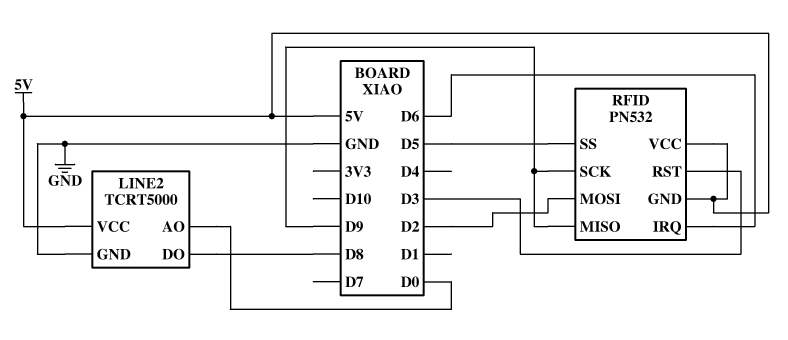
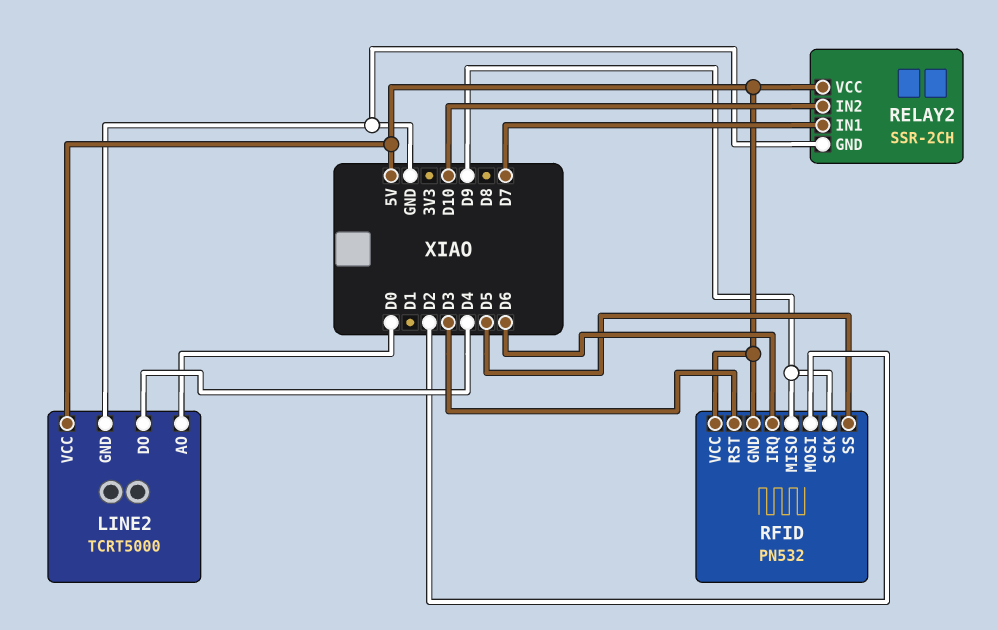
LINE2 pin DO: D8 -> D4
RELAY2: none -> SSR-2CH
RELAY2 pin GND: none -> GND
RELAY2 pin IN1: none -> D7
RELAY2 pin IN2: none -> D10
RELAY2 pin VCC: none -> 5V

